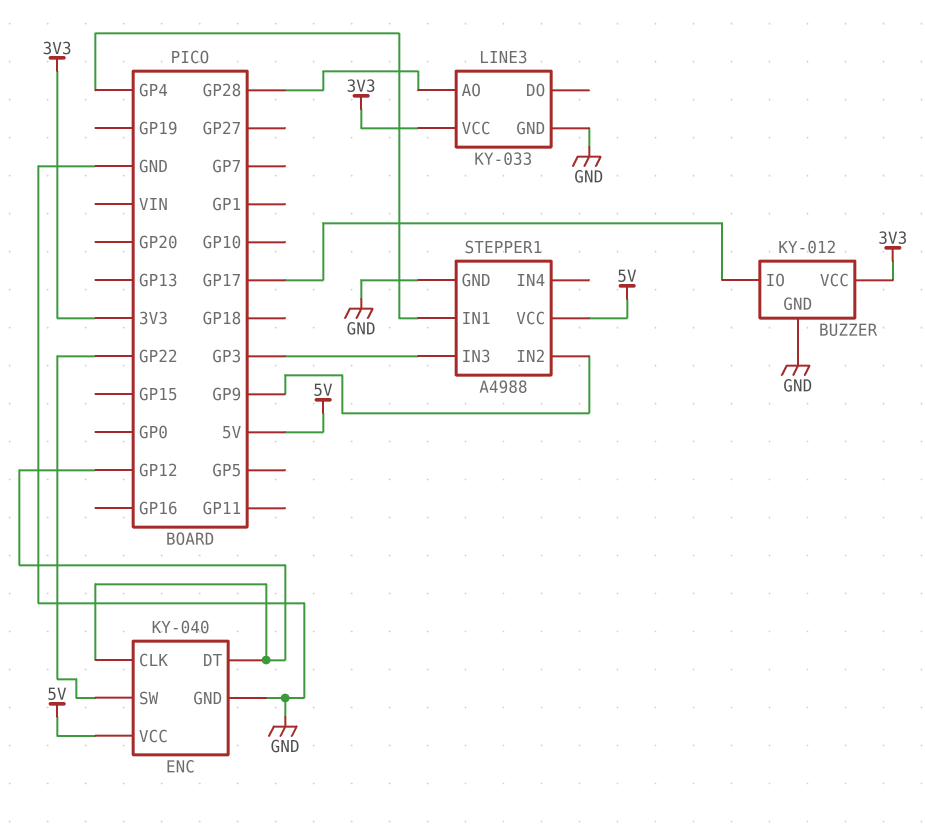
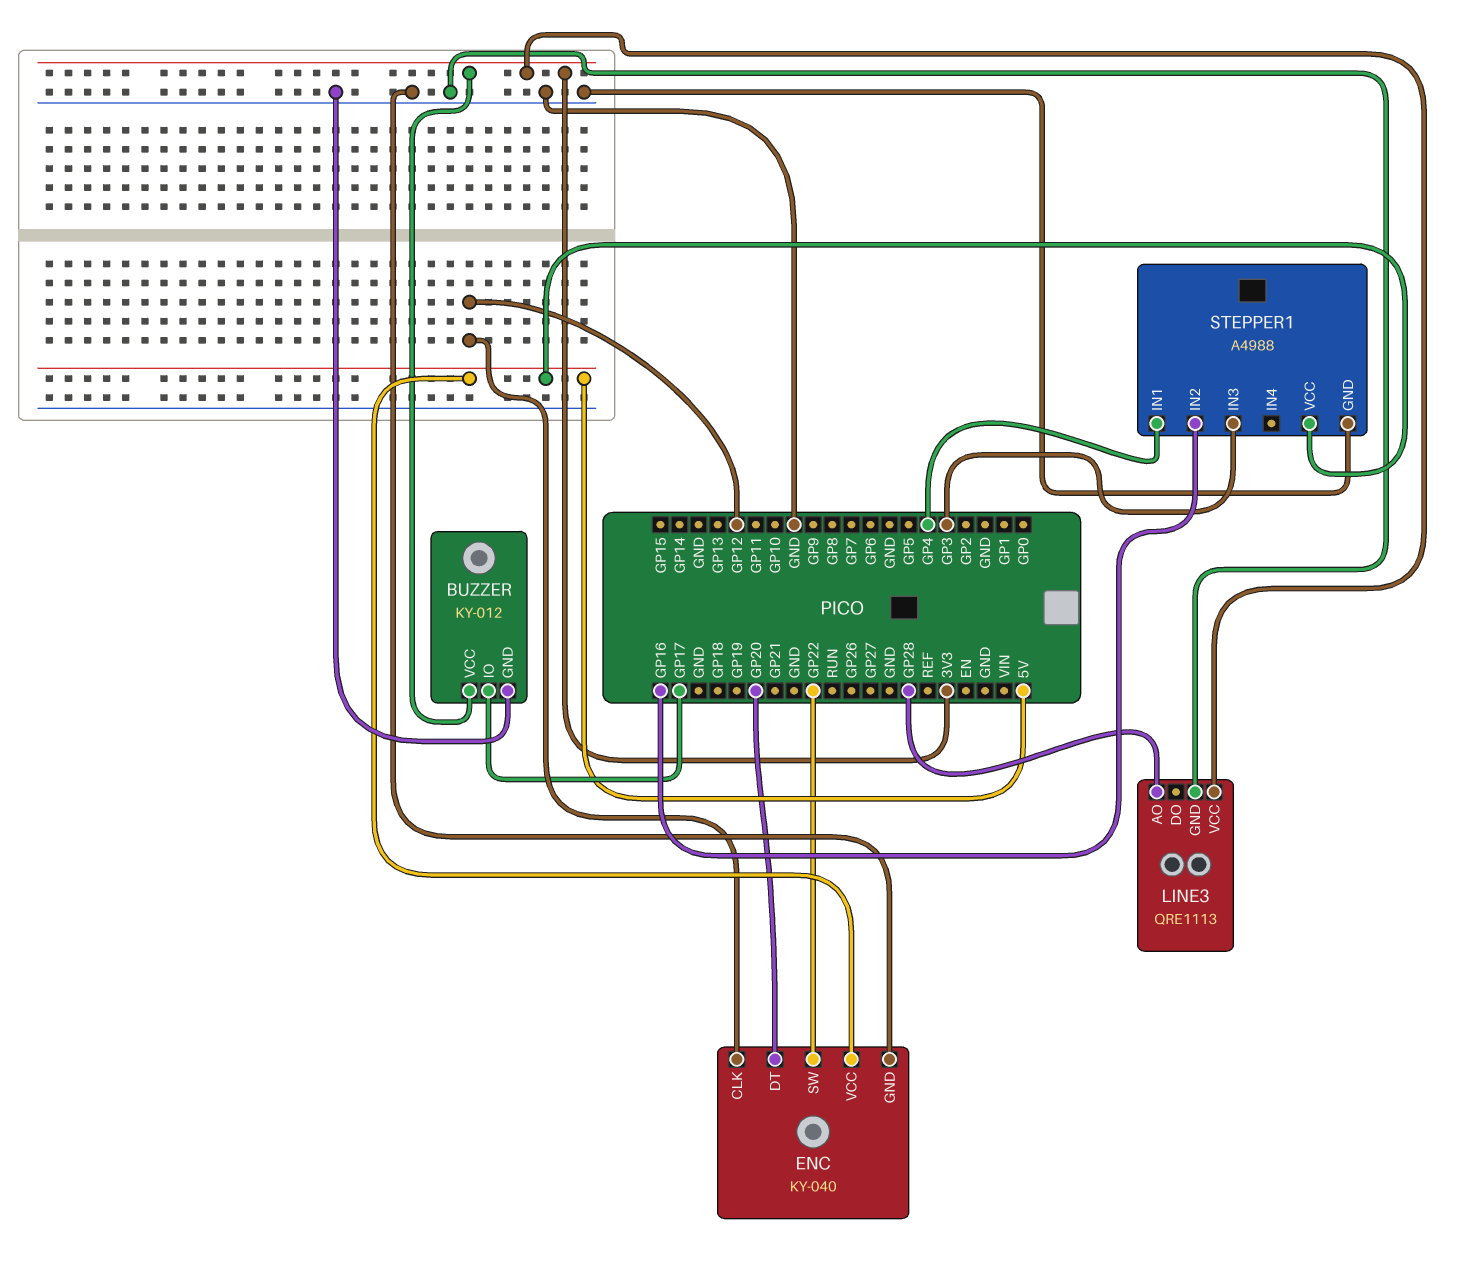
ENC pin DT: GP12 -> GP20
LINE3: KY-033 -> QRE1113
STEPPER1 pin IN2: GP9 -> GP16

